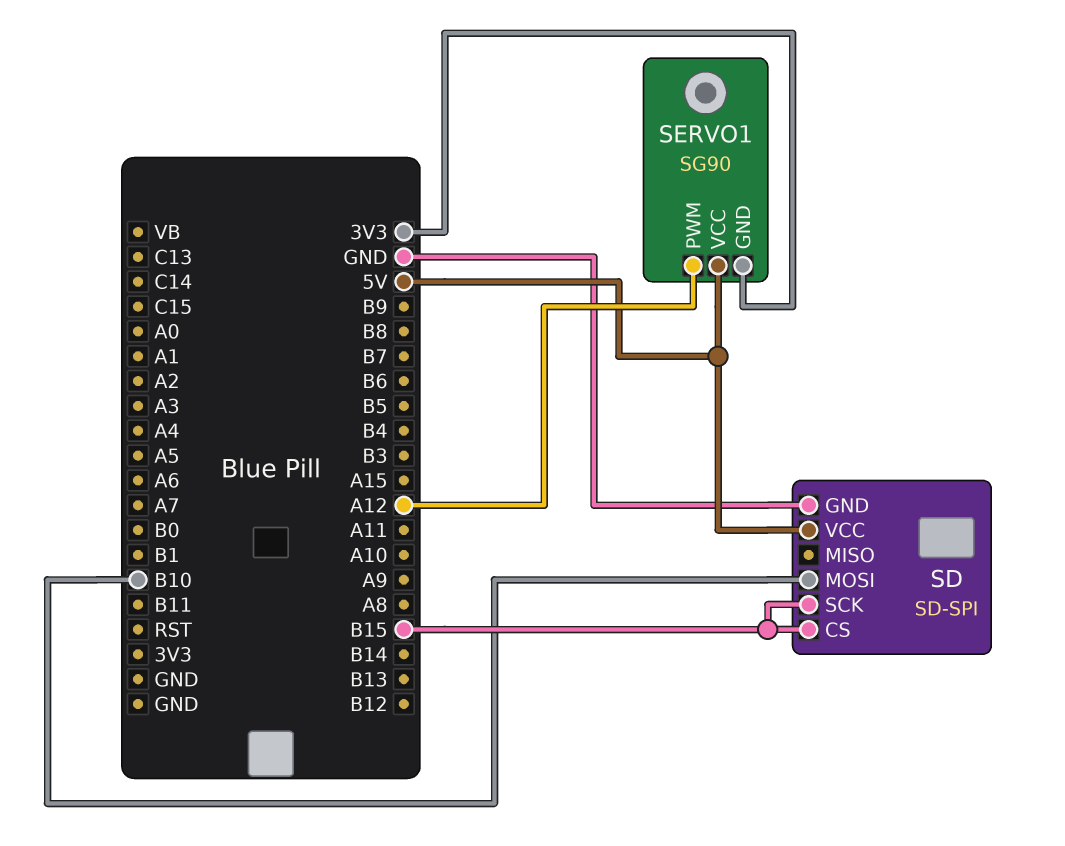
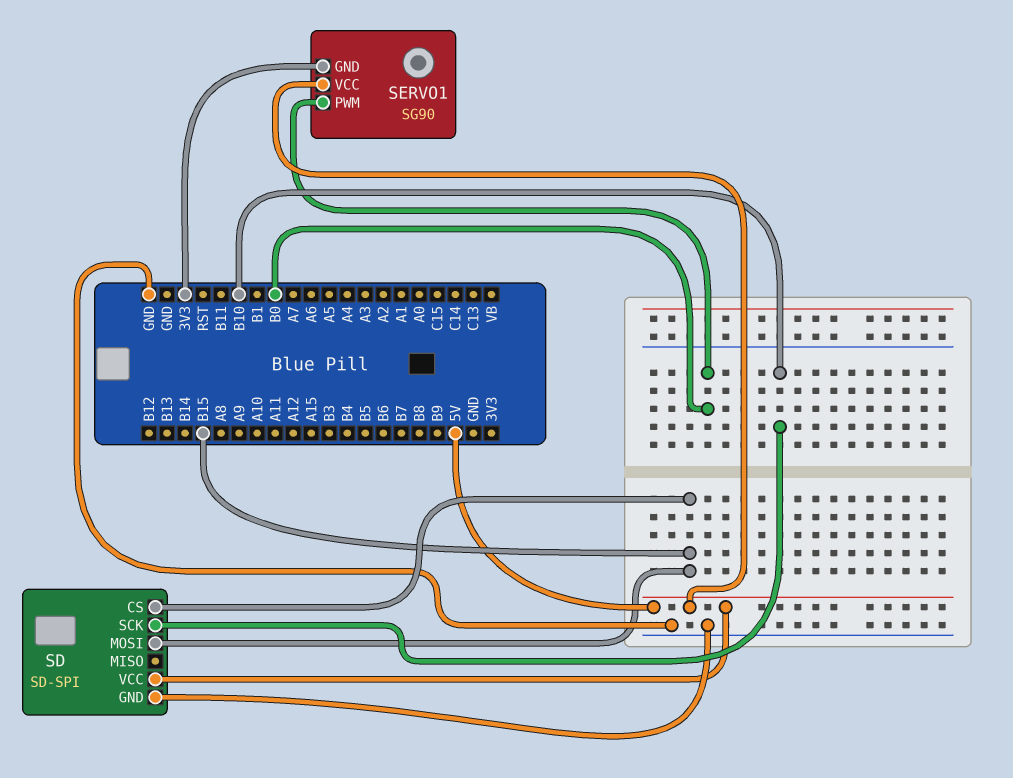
SD pin MOSI: B10 -> B15
SD pin SCK: B15 -> B10
SERVO1 pin PWM: A12 -> B0

